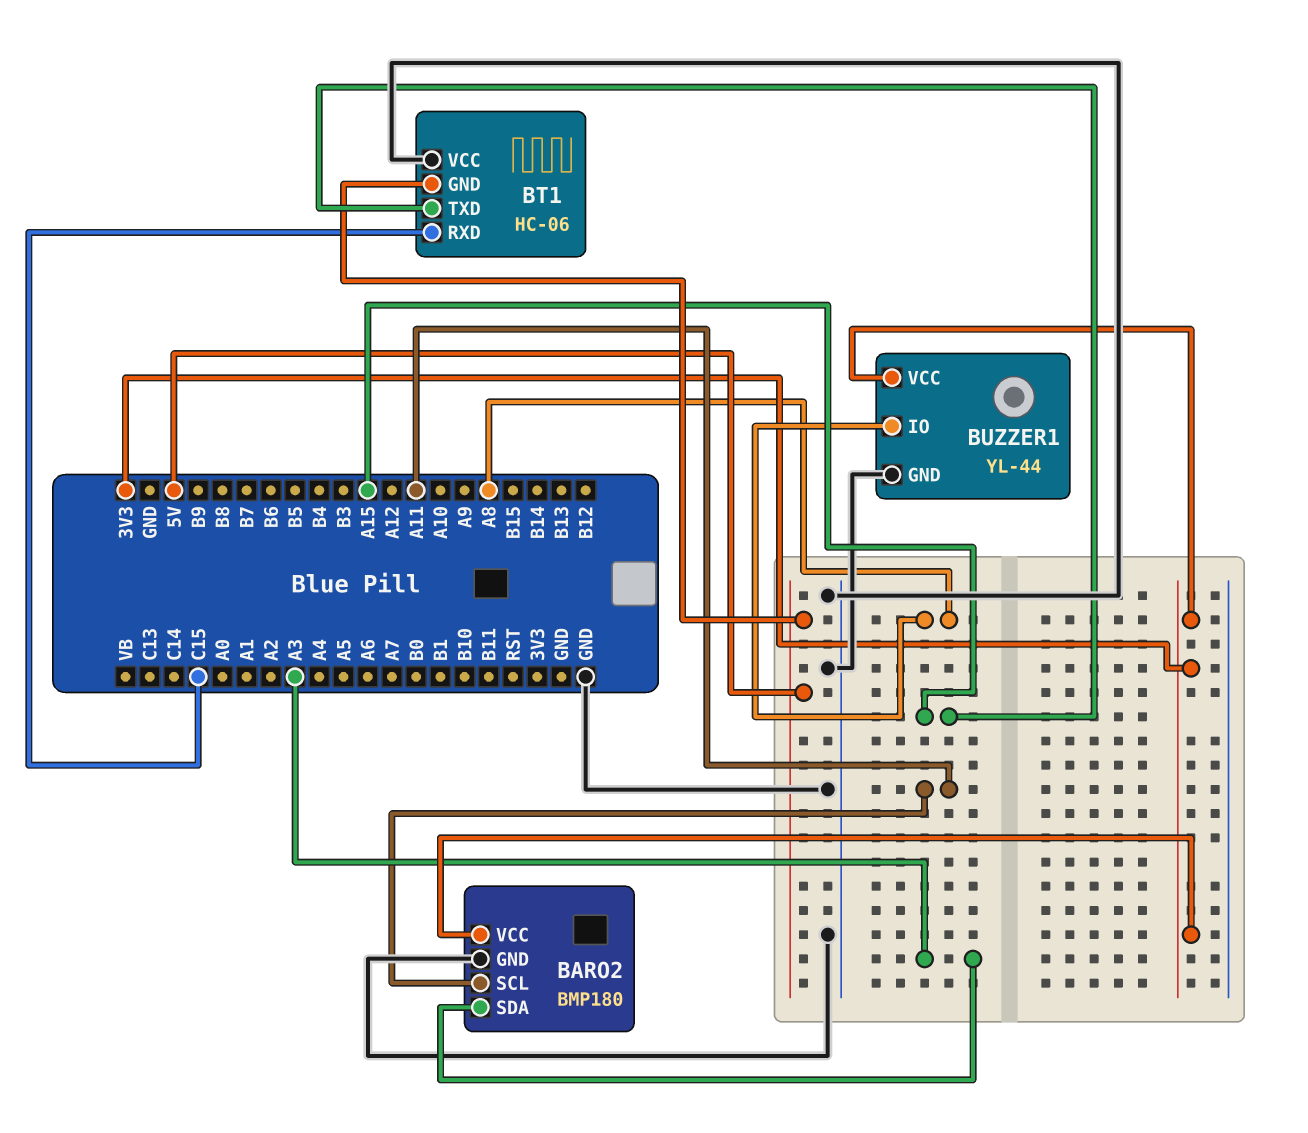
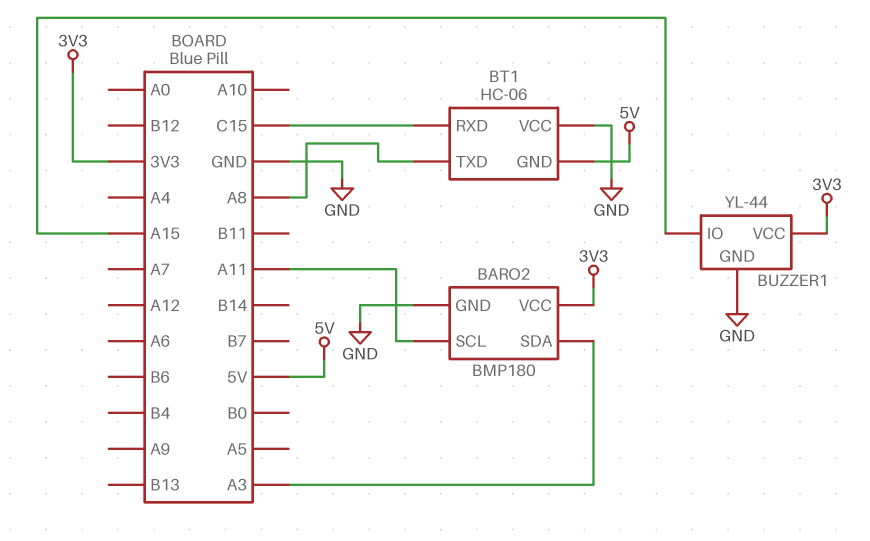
BT1 pin TXD: A15 -> A8
BUZZER1 pin IO: A8 -> A15

